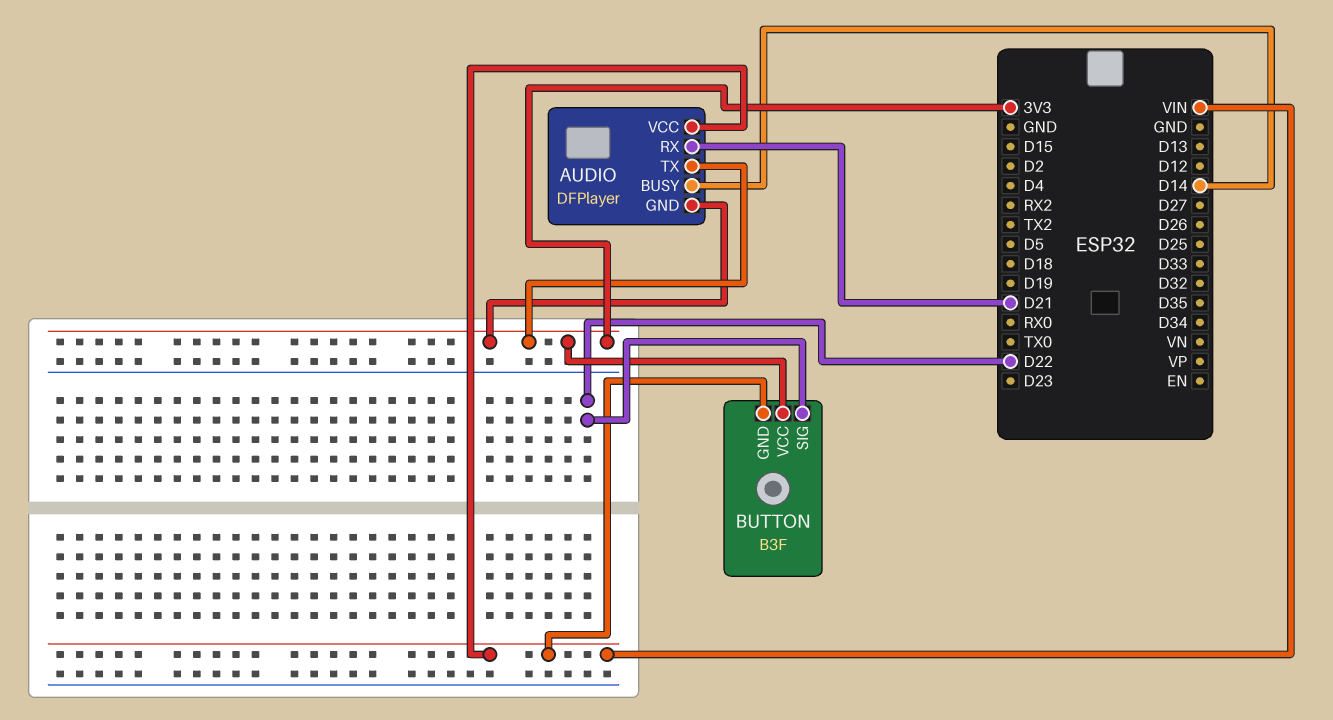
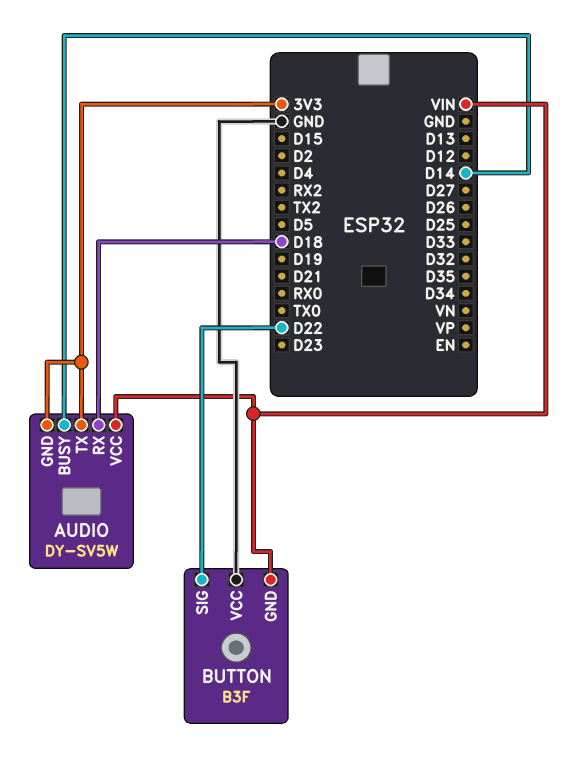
AUDIO: DFPlayer -> DY-SV5W
AUDIO pin RX: D21 -> D18
BUTTON pin VCC: 3V3 -> GND

